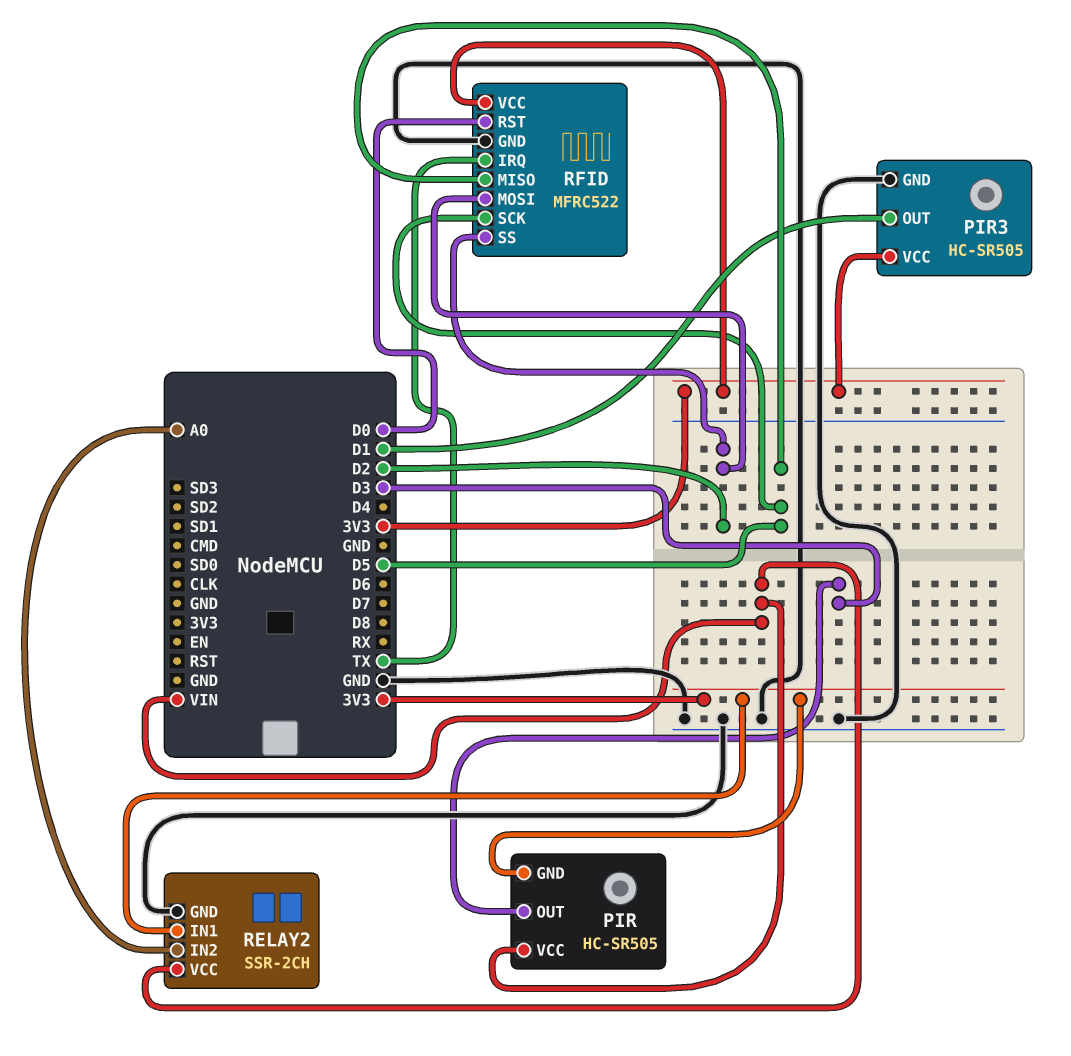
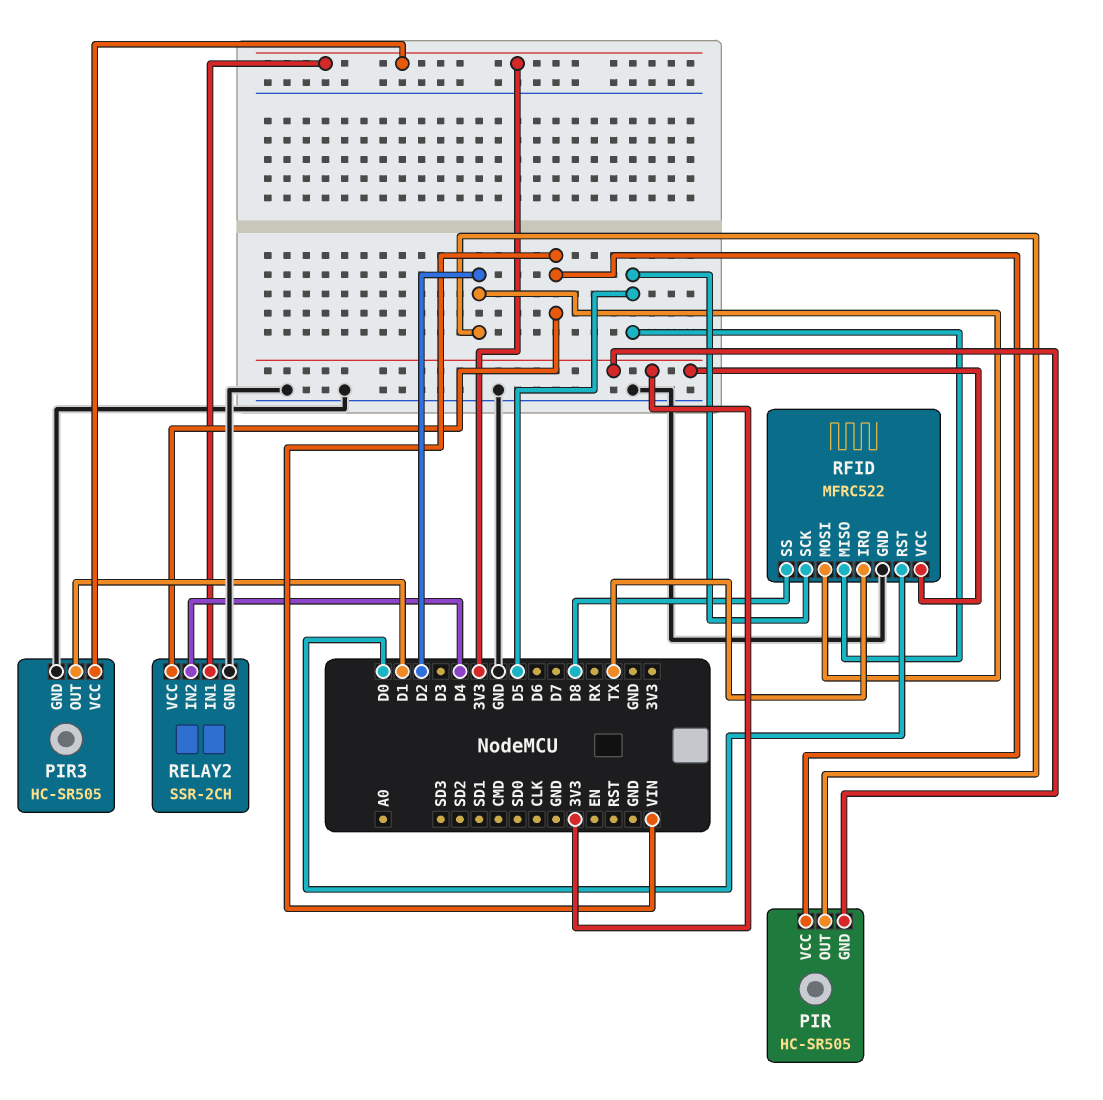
PIR pin OUT: D3 -> D2
RELAY2 pin IN2: A0 -> D4
RFID pin SS: D2 -> D8

